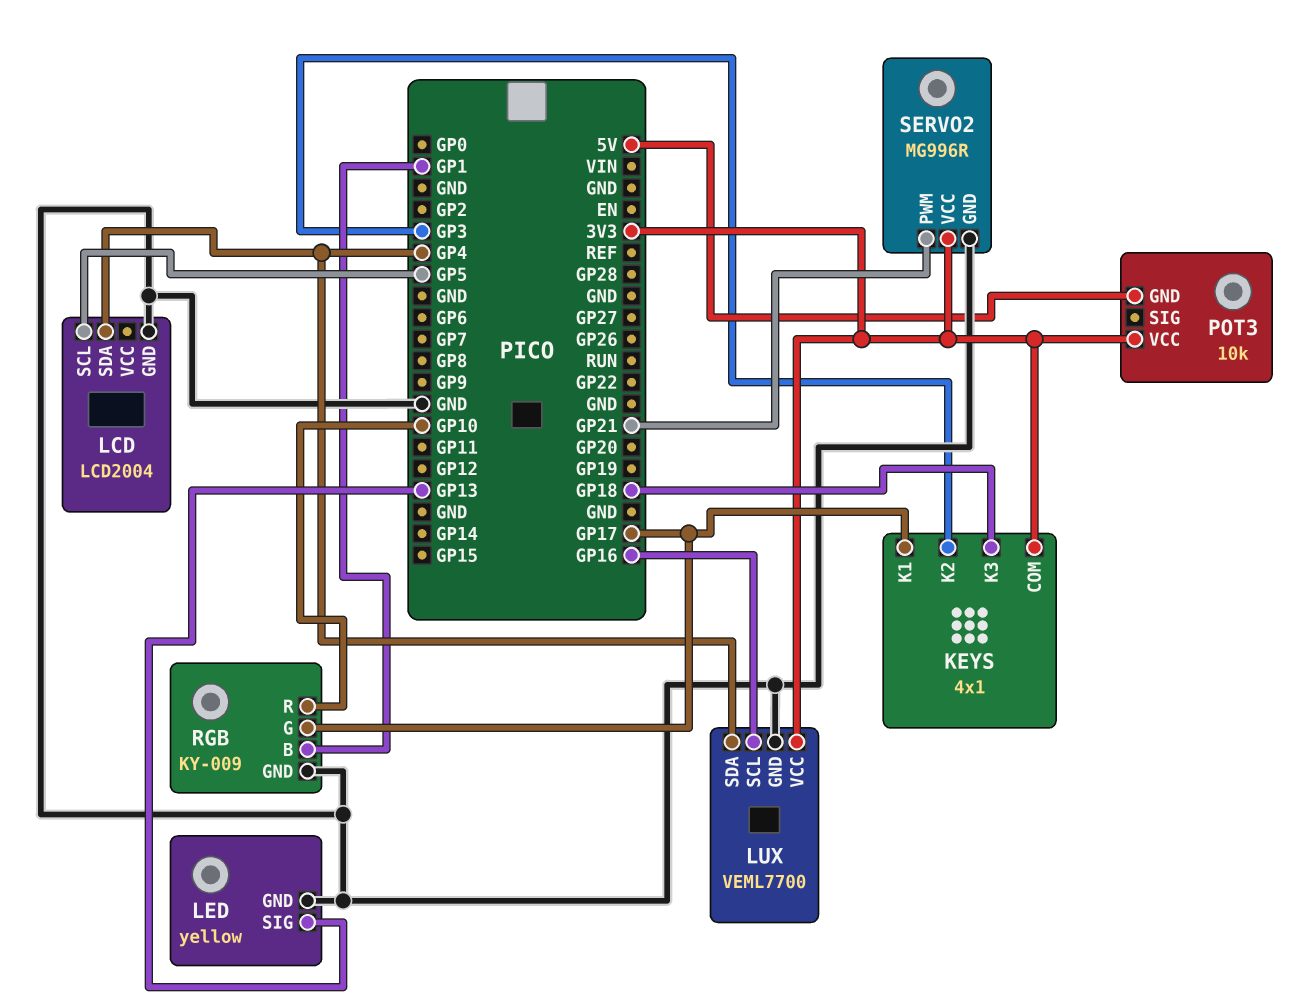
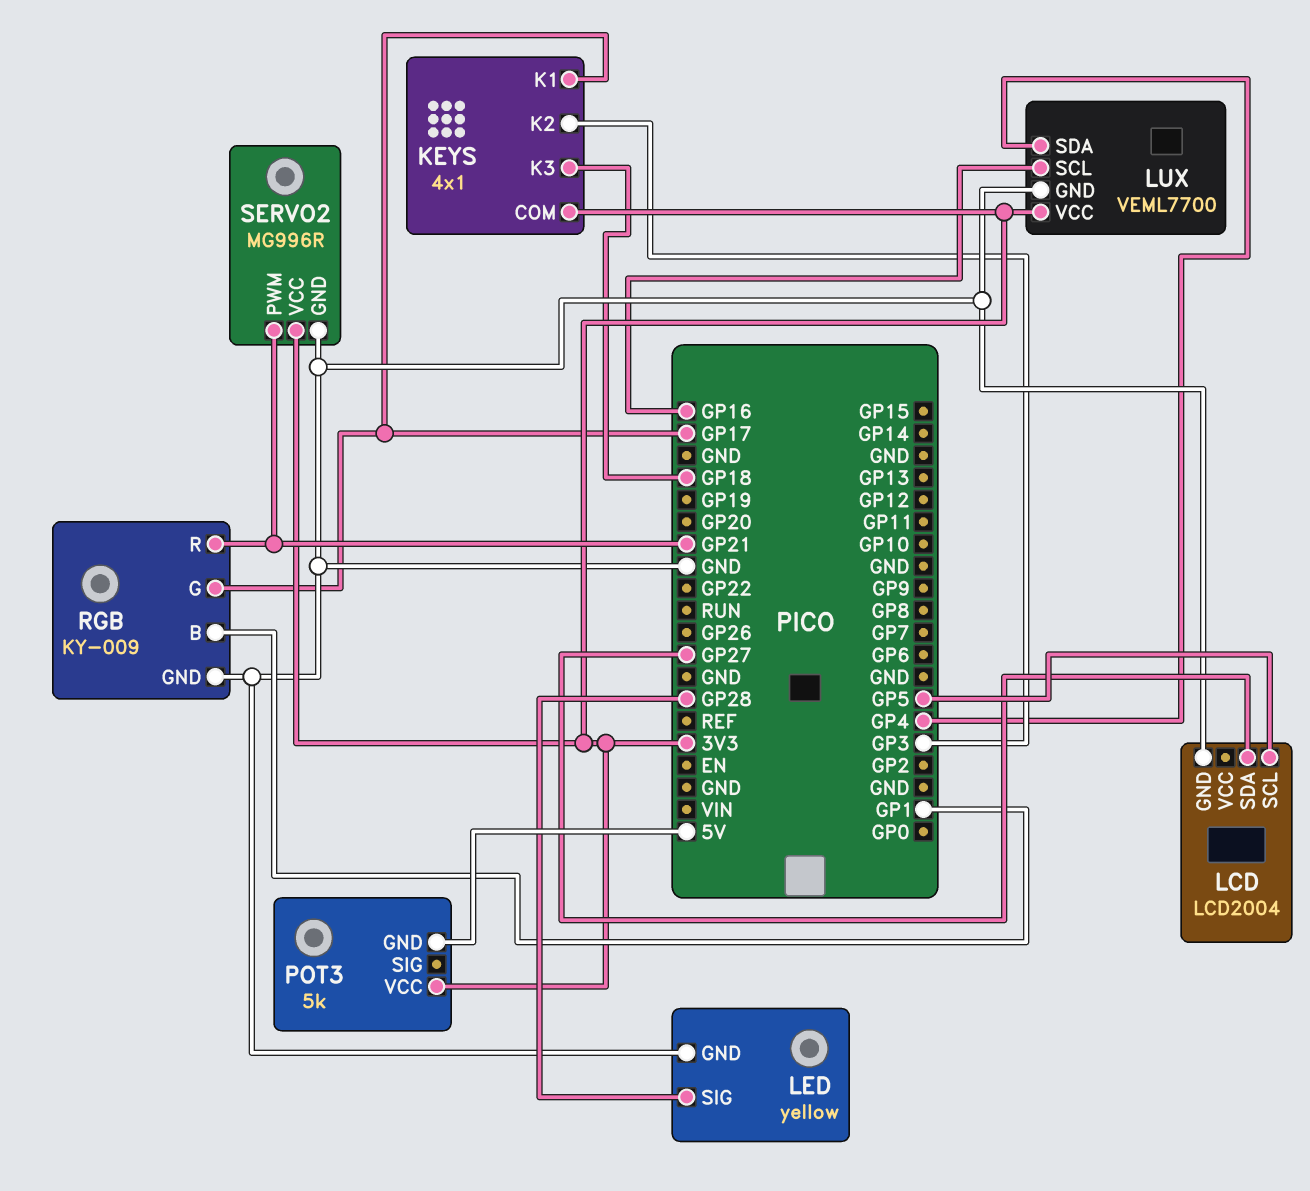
LCD pin SDA: GP4 -> GP27
LED pin SIG: GP13 -> GP28
POT3: 10k -> 5k
RGB pin R: GP10 -> GP21

